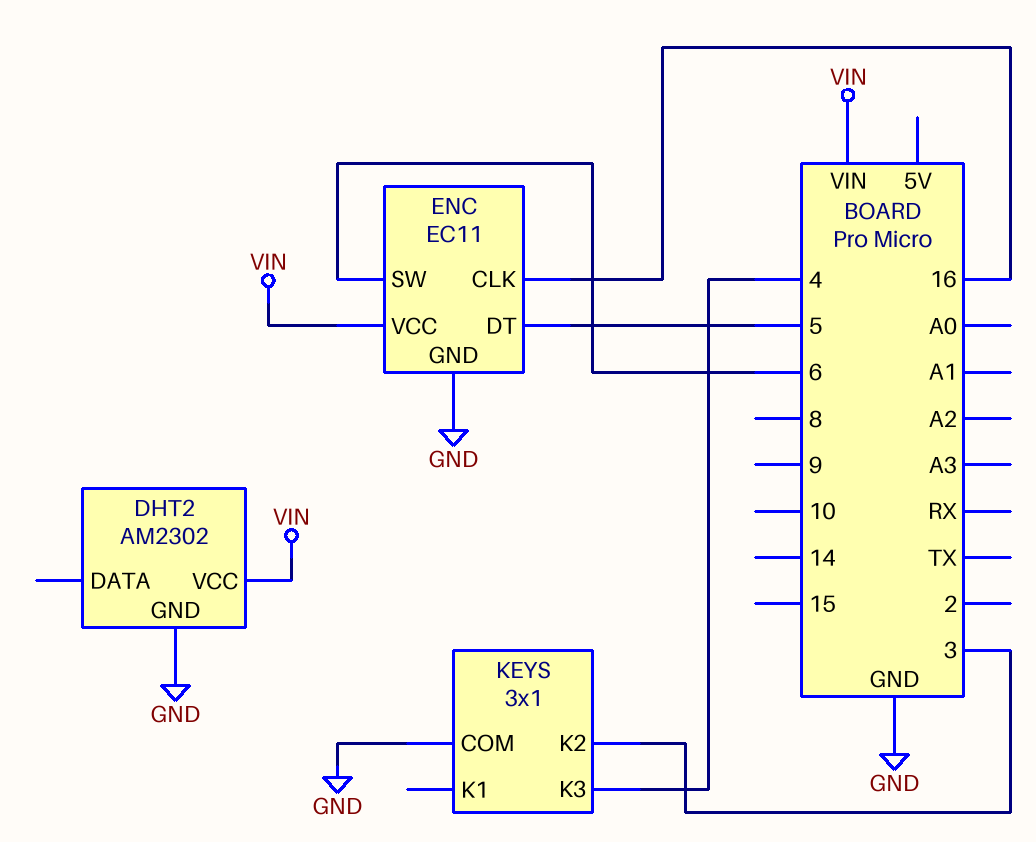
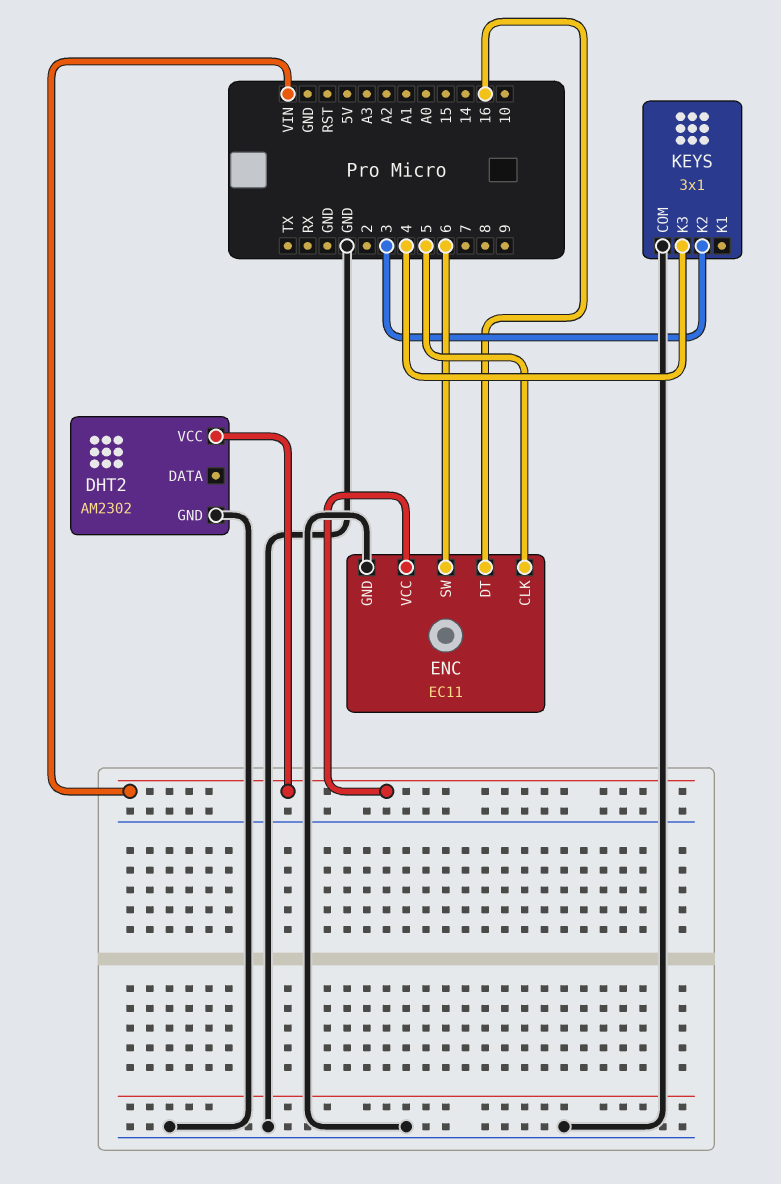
ENC pin CLK: 16 -> 5
ENC pin DT: 5 -> 16

